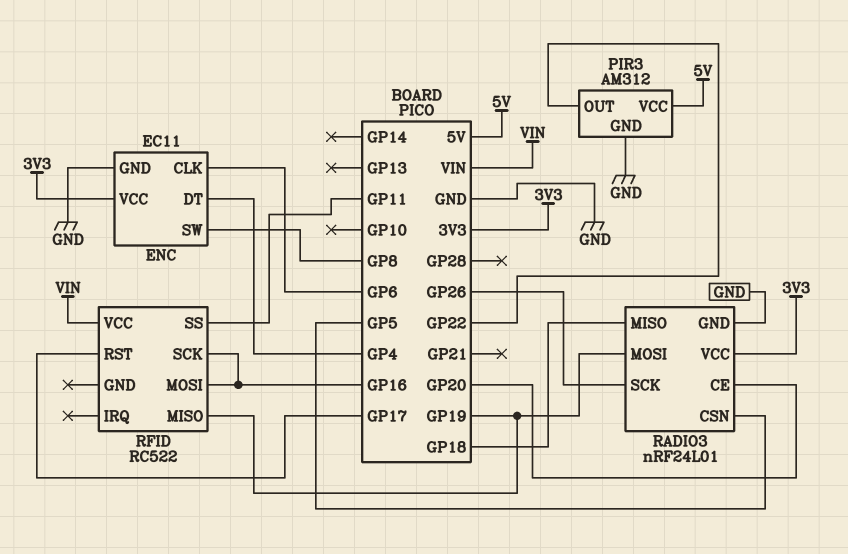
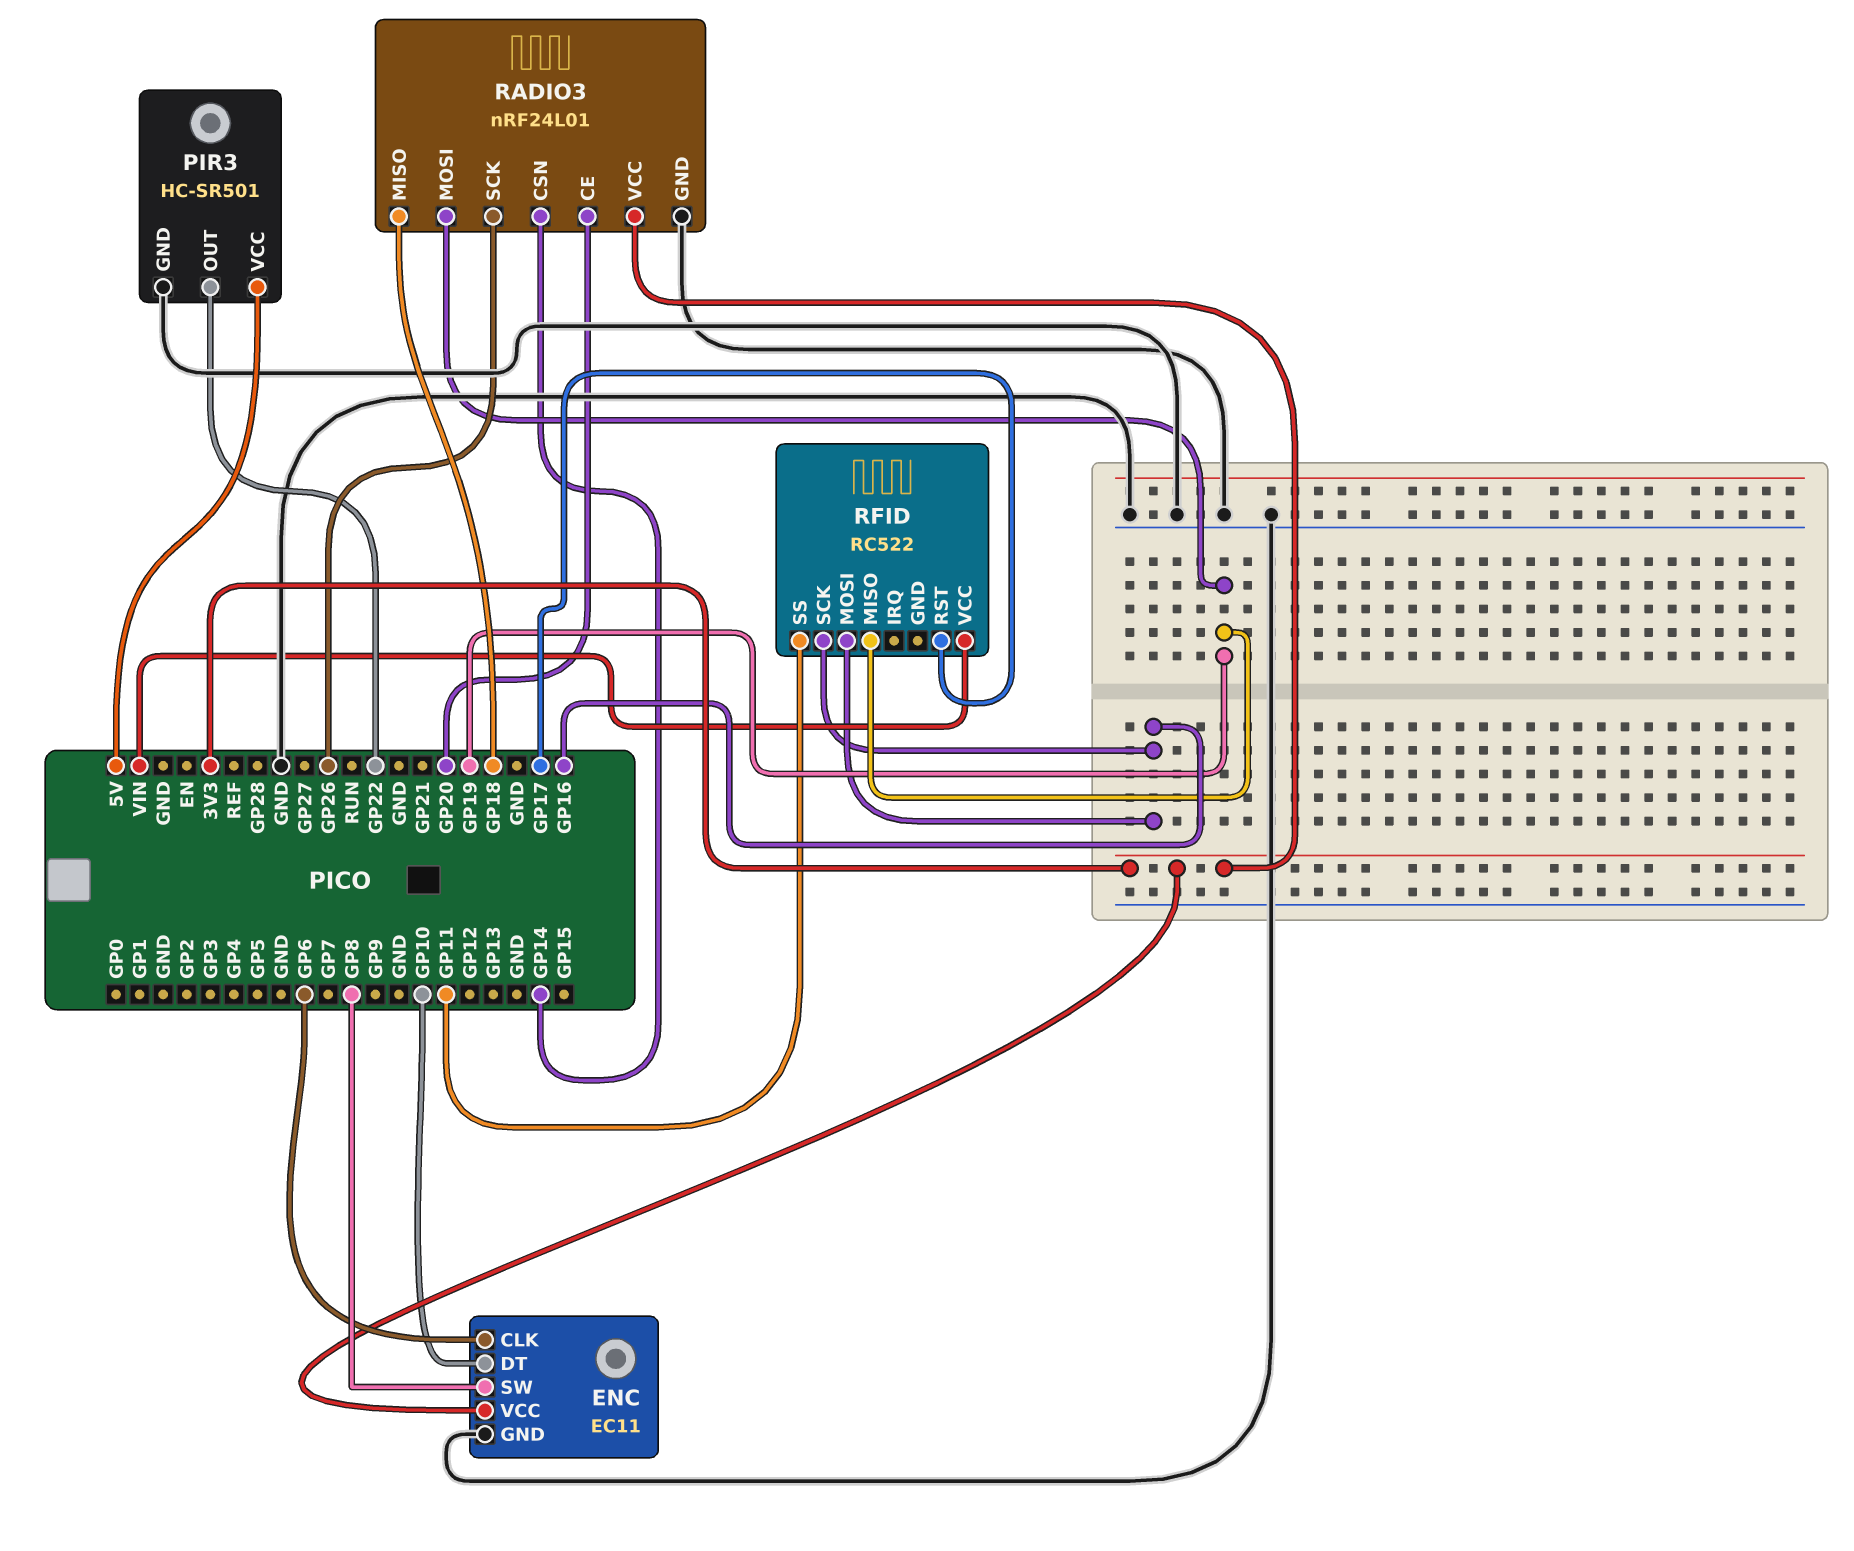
ENC pin DT: GP4 -> GP10
PIR3: AM312 -> HC-SR501
RADIO3 pin CSN: GP5 -> GP14

